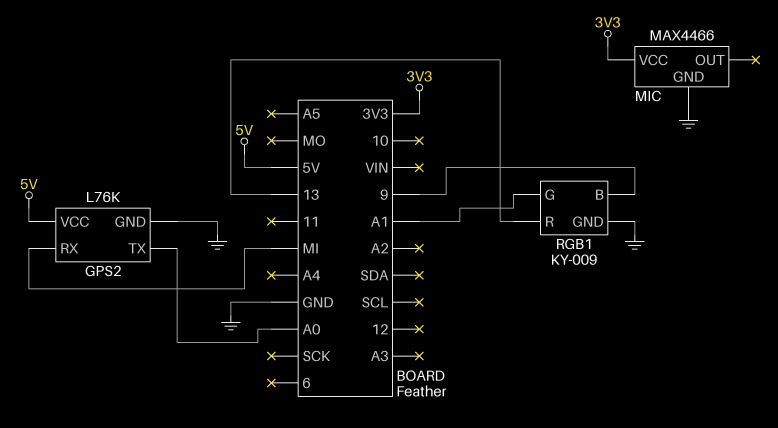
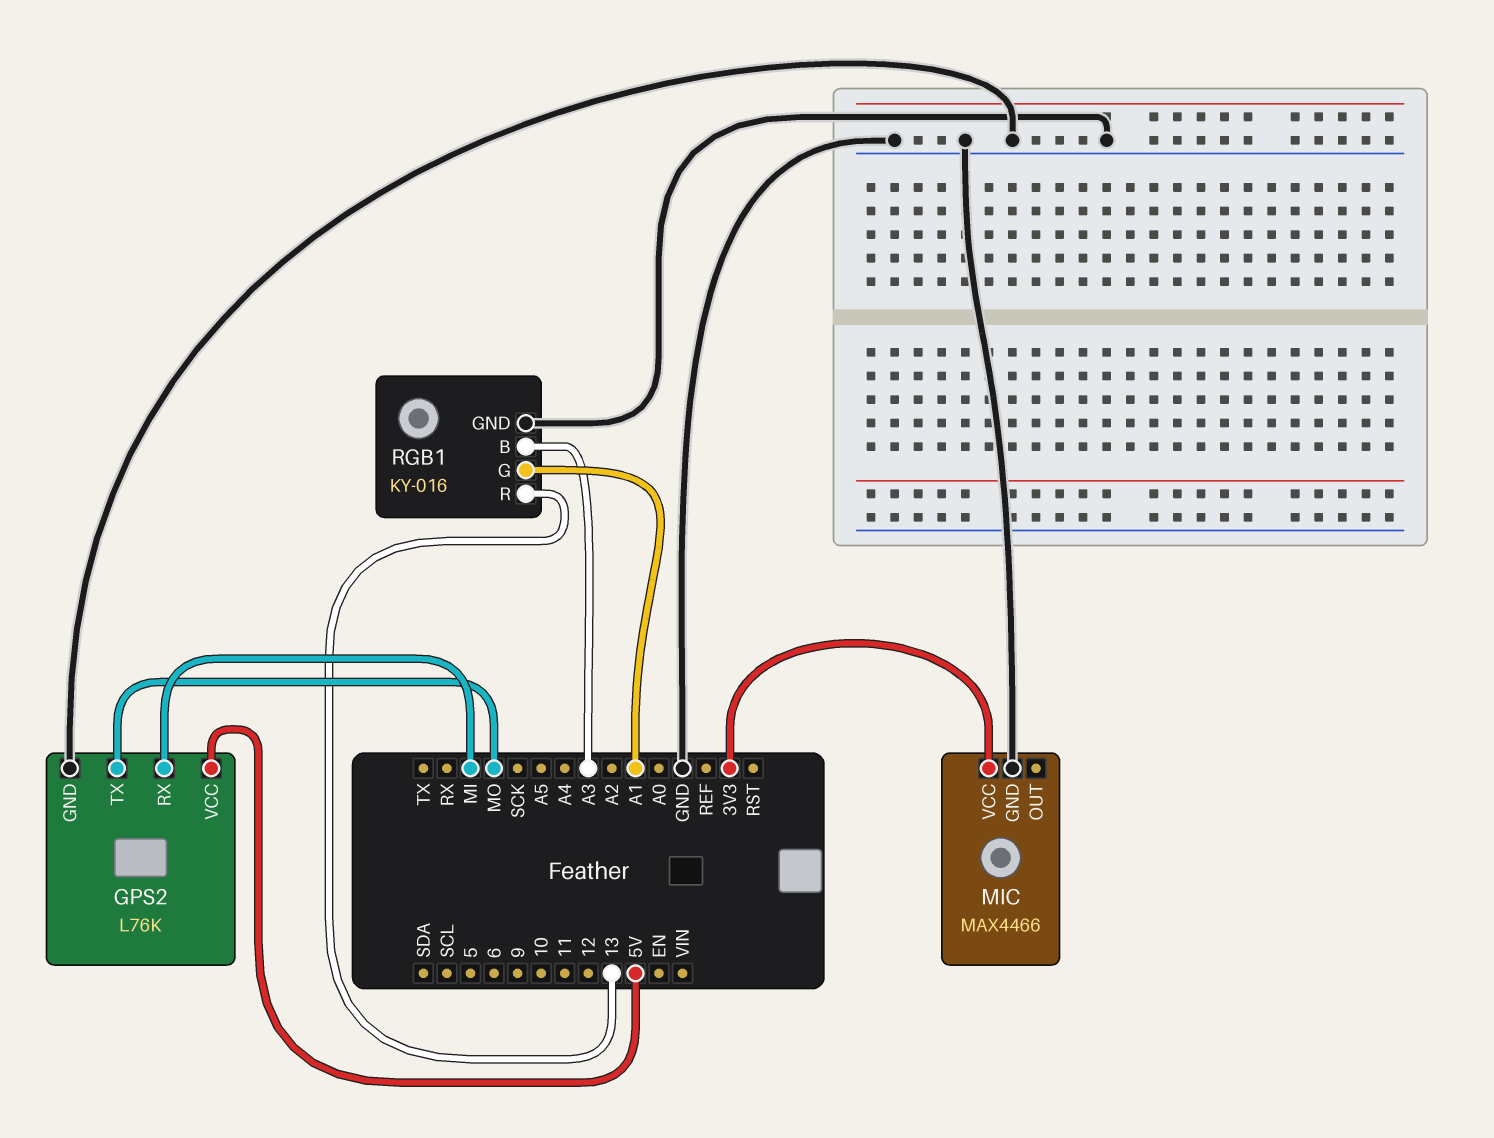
GPS2 pin TX: A0 -> MO
RGB1: KY-009 -> KY-016
RGB1 pin B: 9 -> A3

